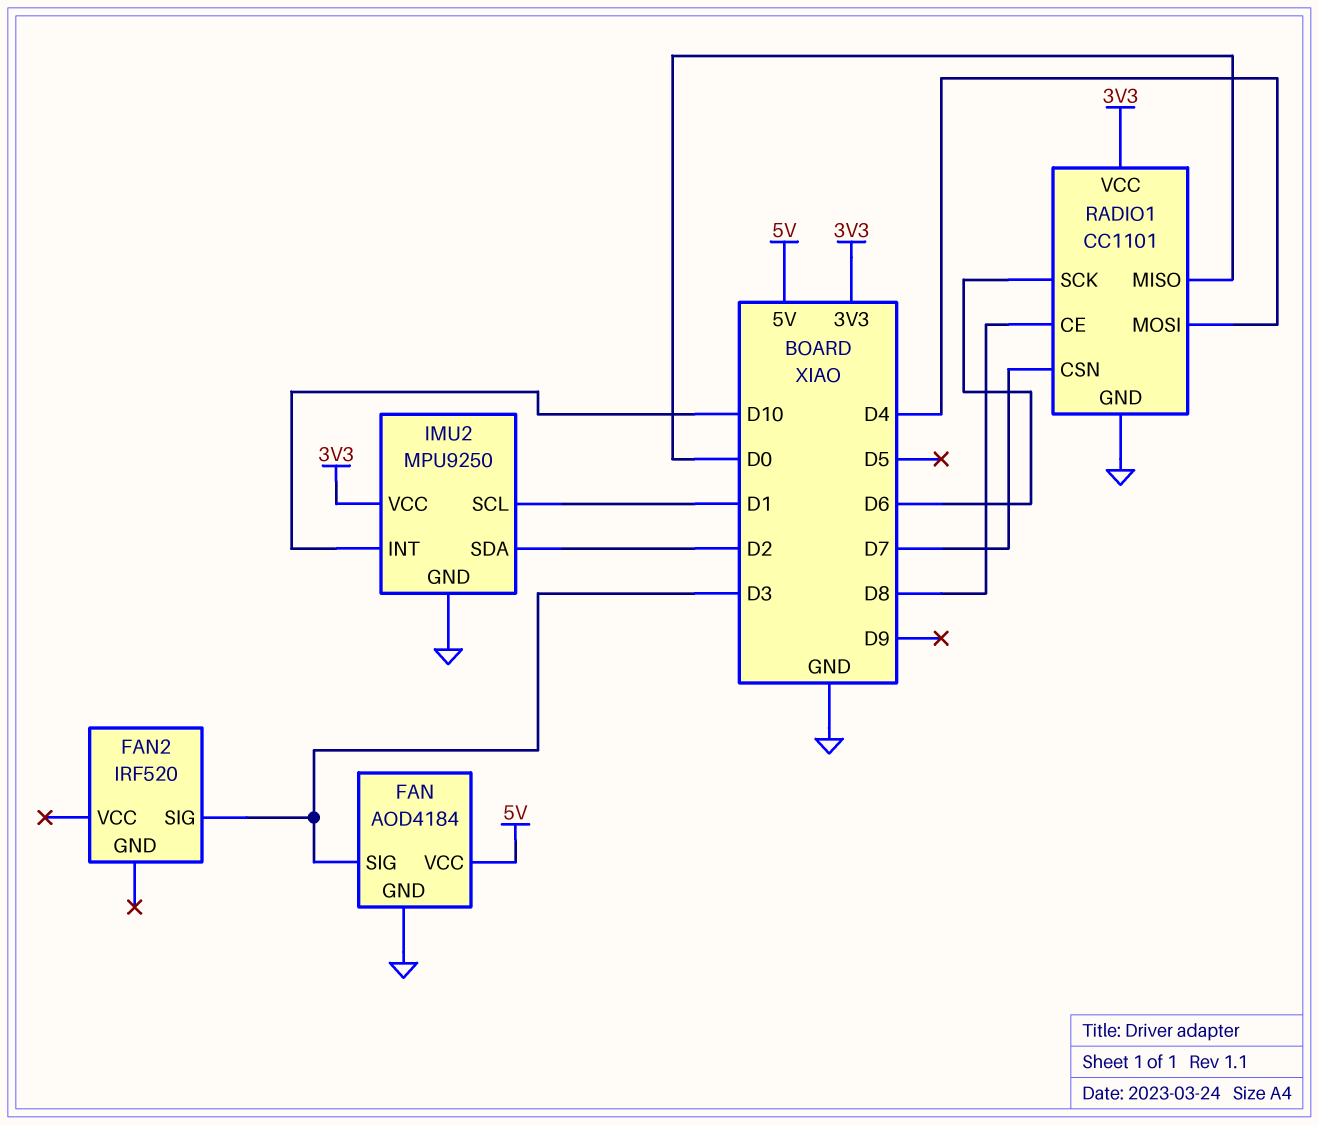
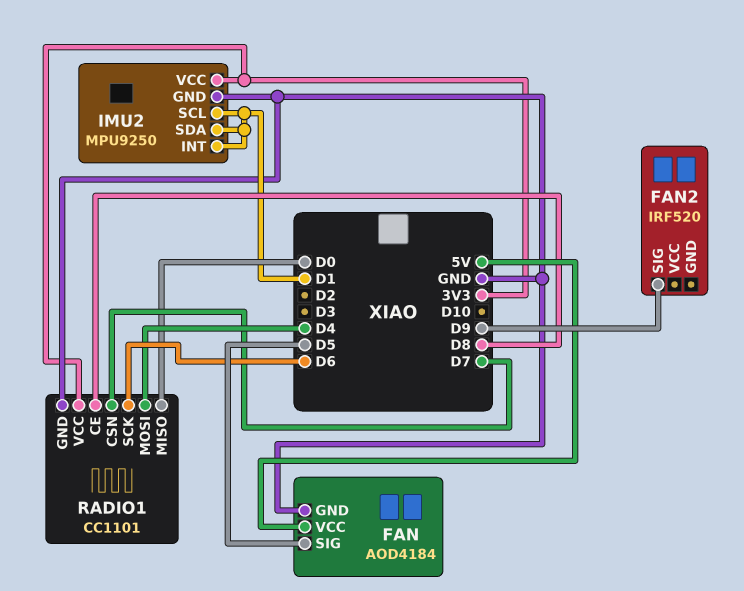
FAN pin SIG: D3 -> D5
FAN2 pin SIG: D3 -> D9
IMU2 pin INT: D10 -> D1
IMU2 pin SDA: D2 -> D1

